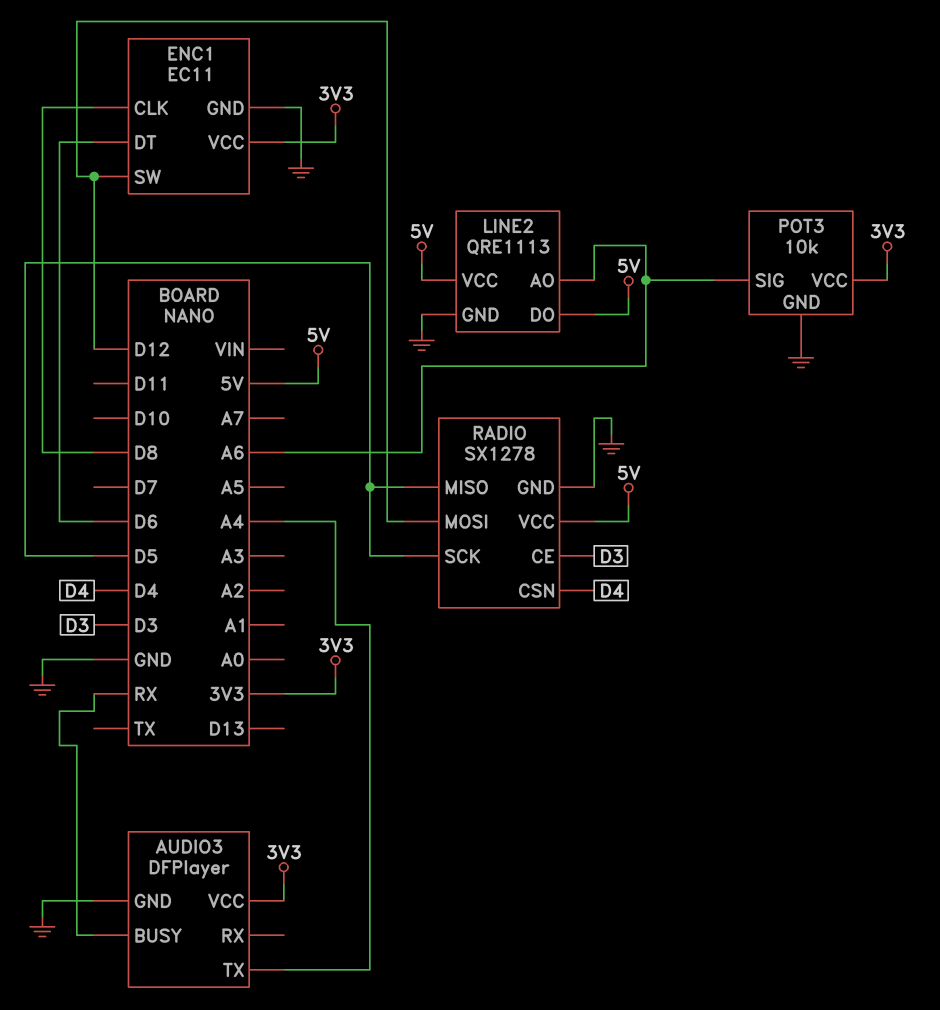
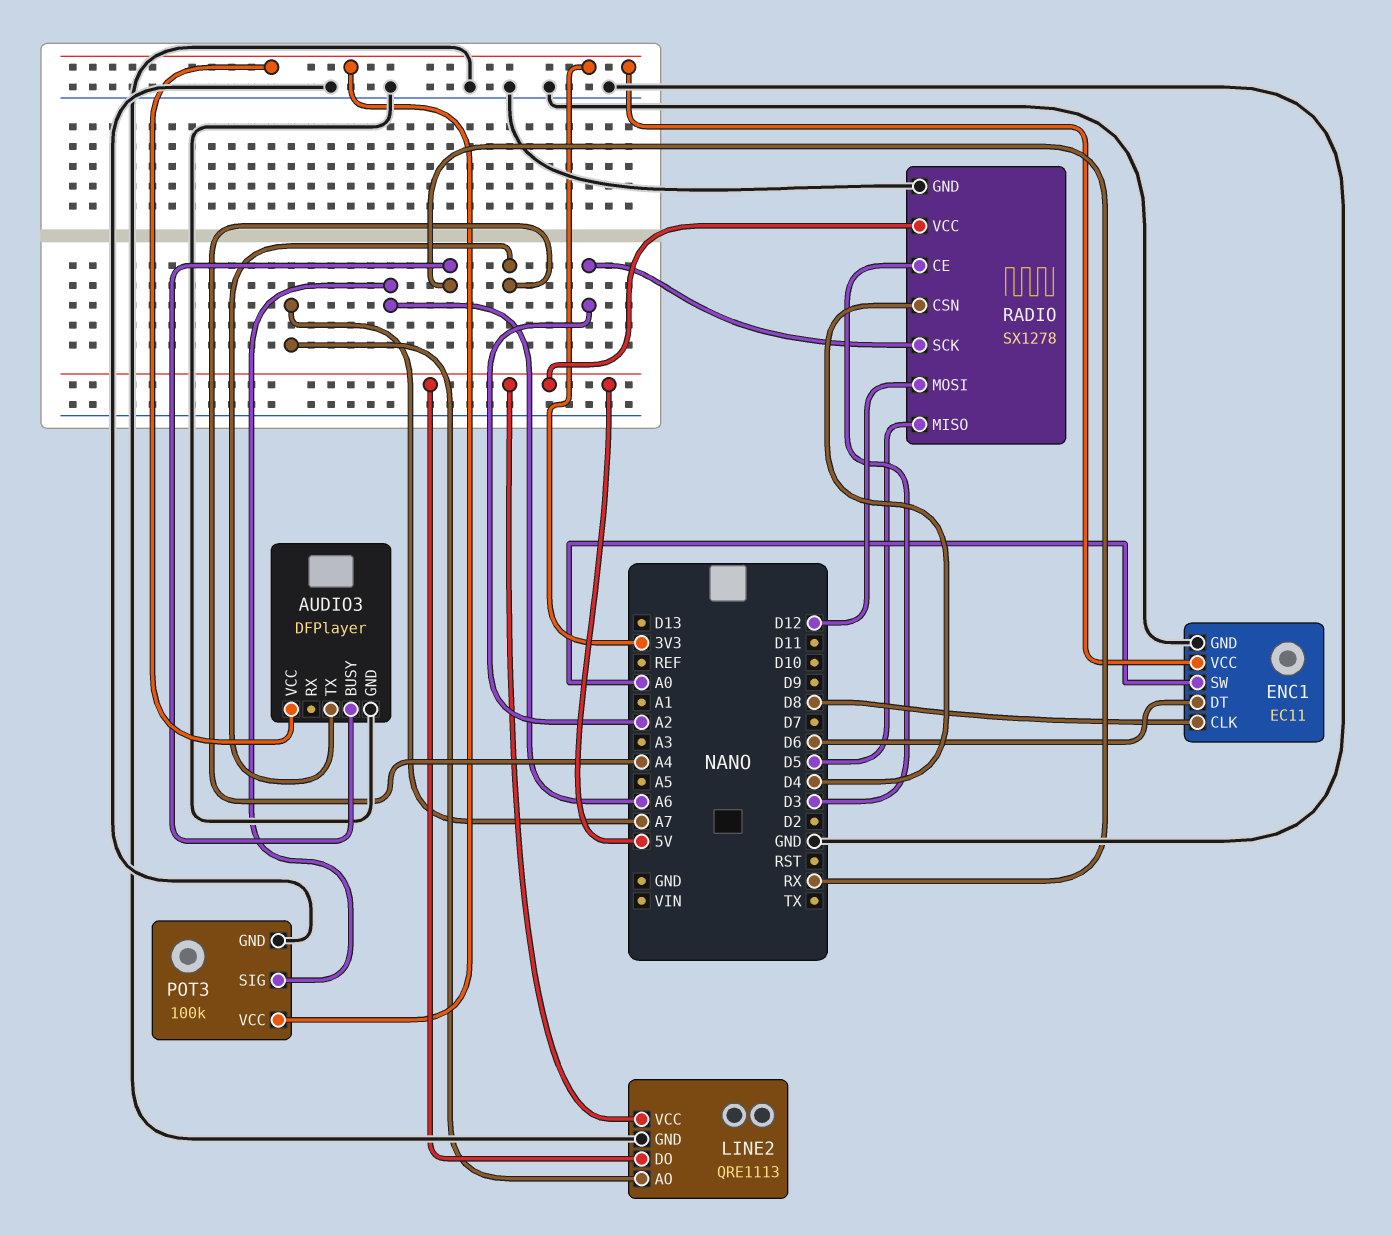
ENC1 pin SW: D12 -> A0
LINE2 pin AO: A6 -> A7
POT3: 10k -> 100k
RADIO pin SCK: D5 -> A2

